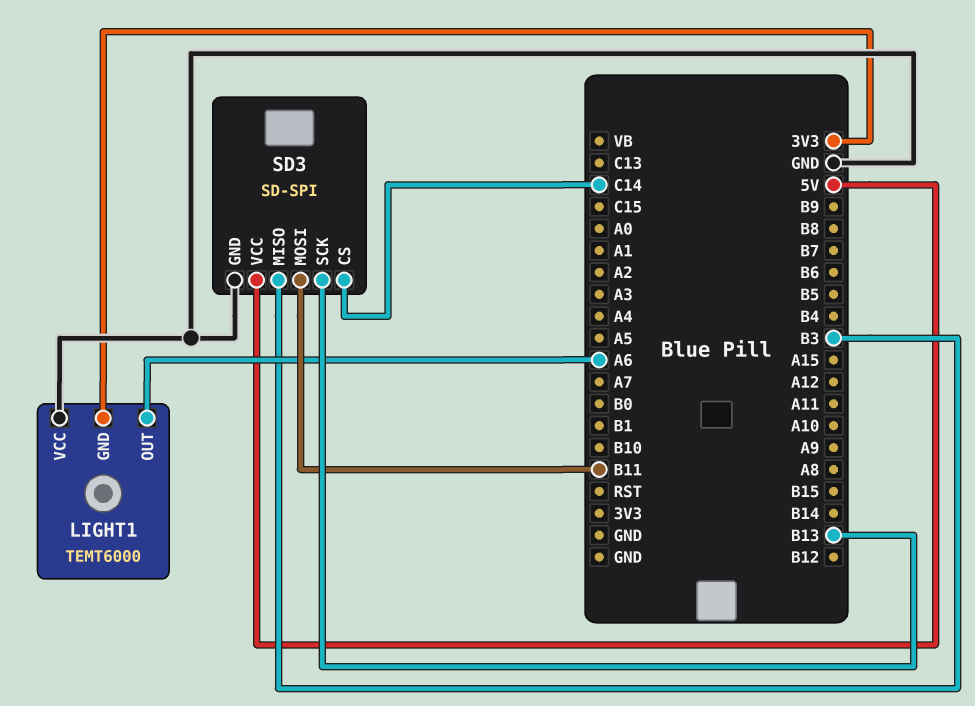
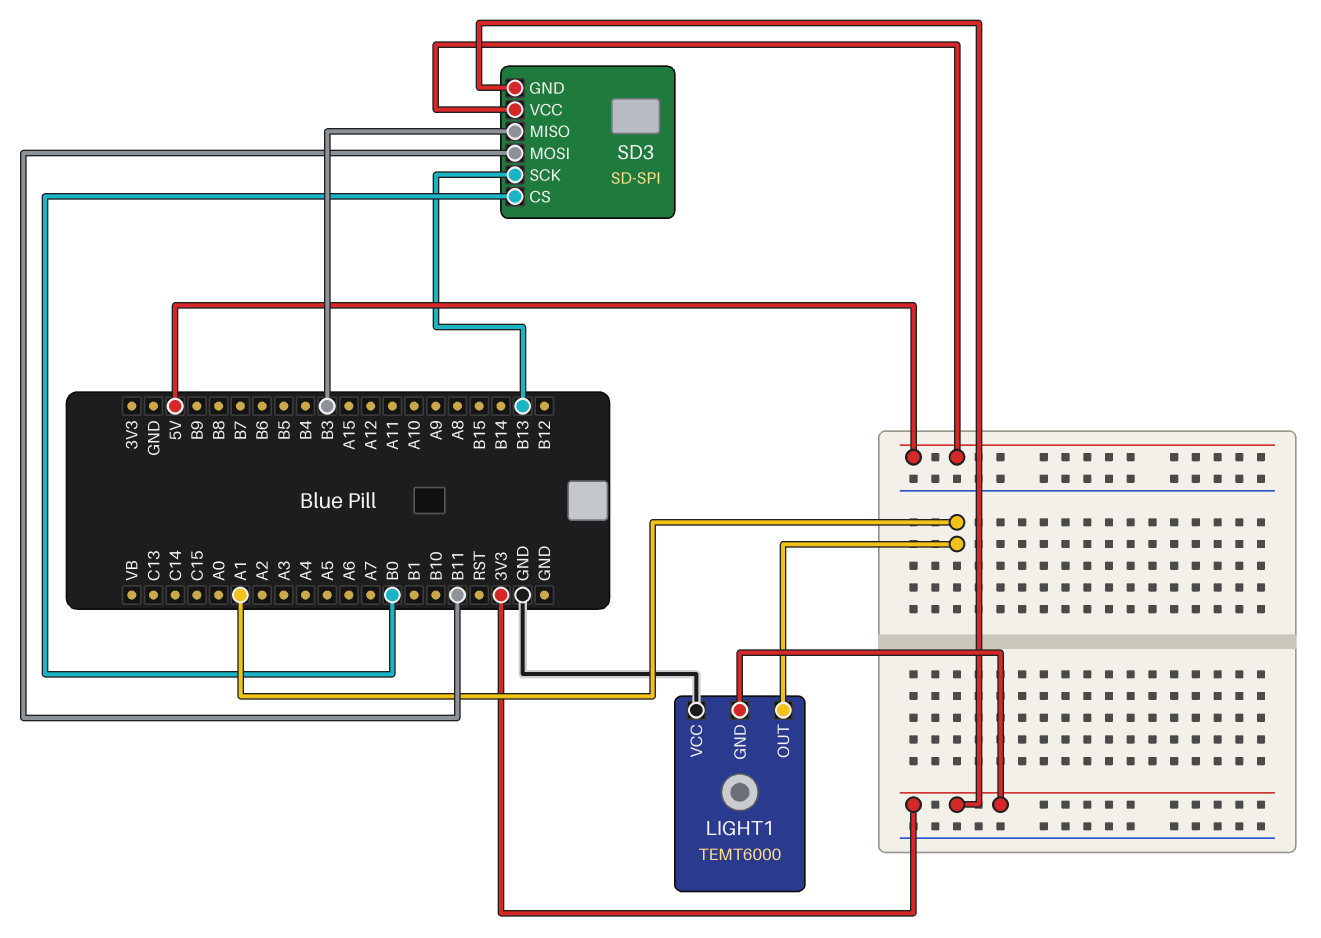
LIGHT1 pin OUT: A6 -> A1
SD3 pin CS: C14 -> B0
SD3 pin GND: GND -> 3V3

